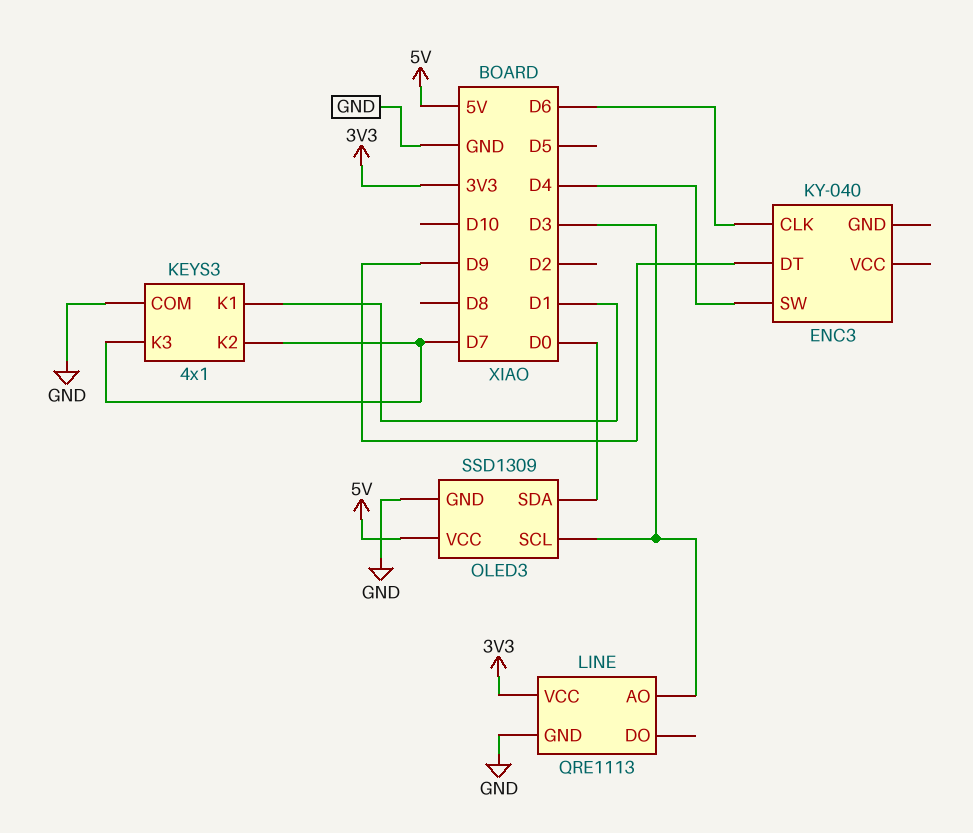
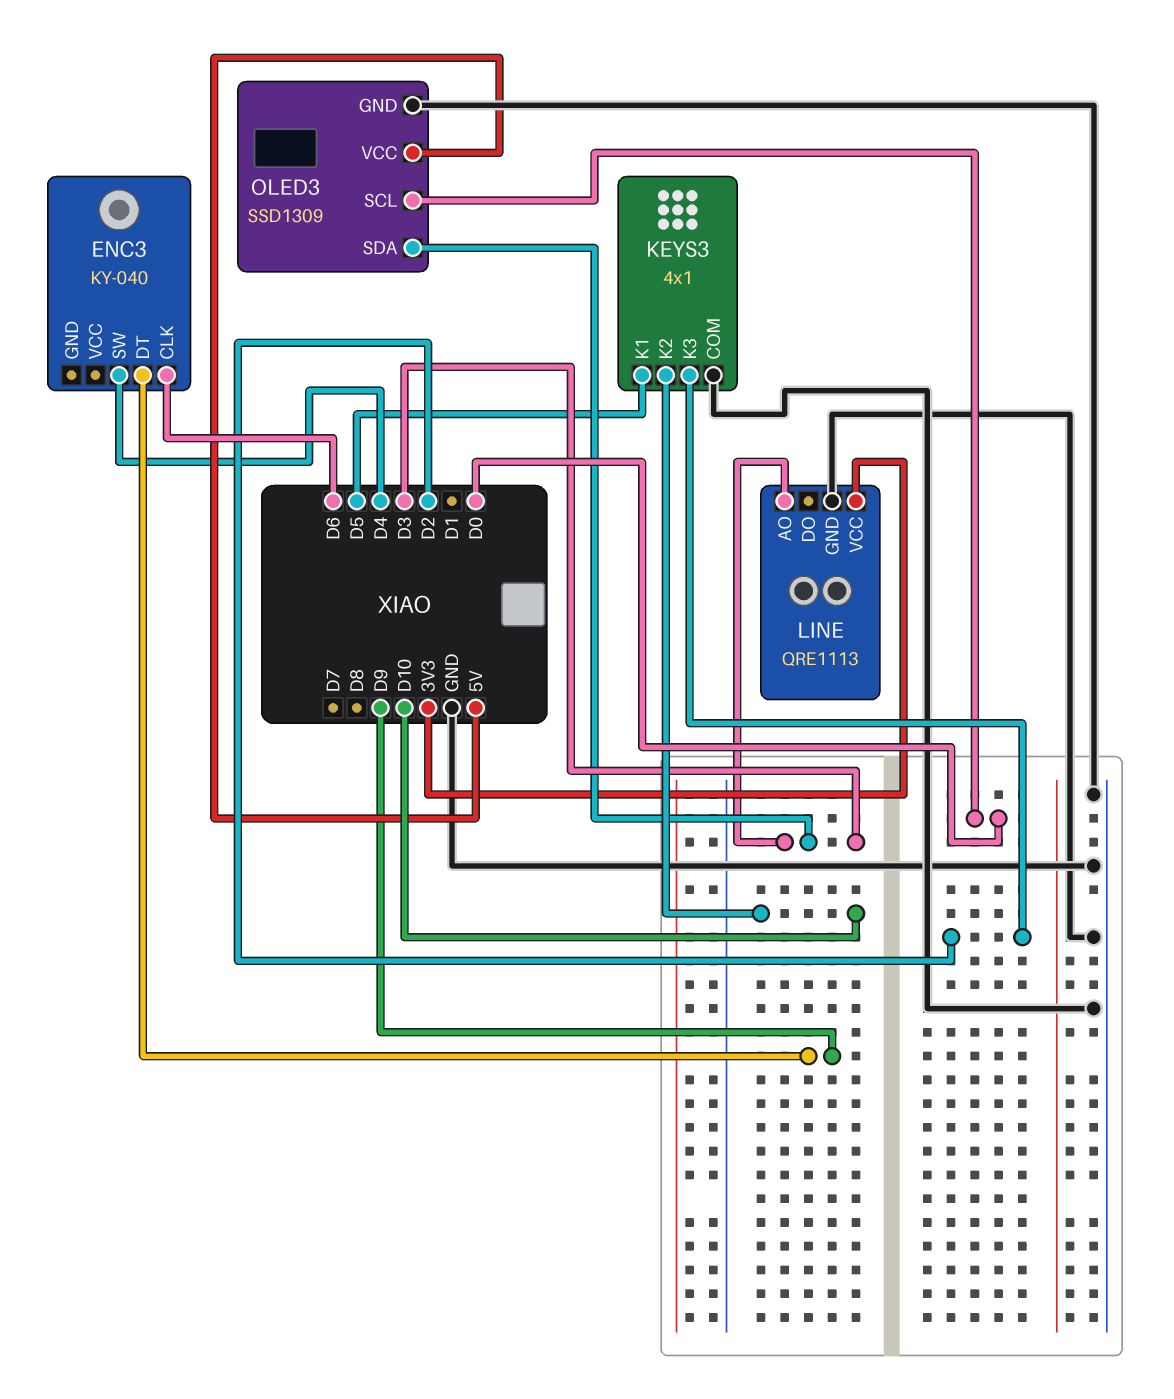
KEYS3 pin K1: D1 -> D5
KEYS3 pin K2: D7 -> D10
KEYS3 pin K3: D7 -> D2
OLED3 pin SCL: D3 -> D0
OLED3 pin SDA: D0 -> D3

